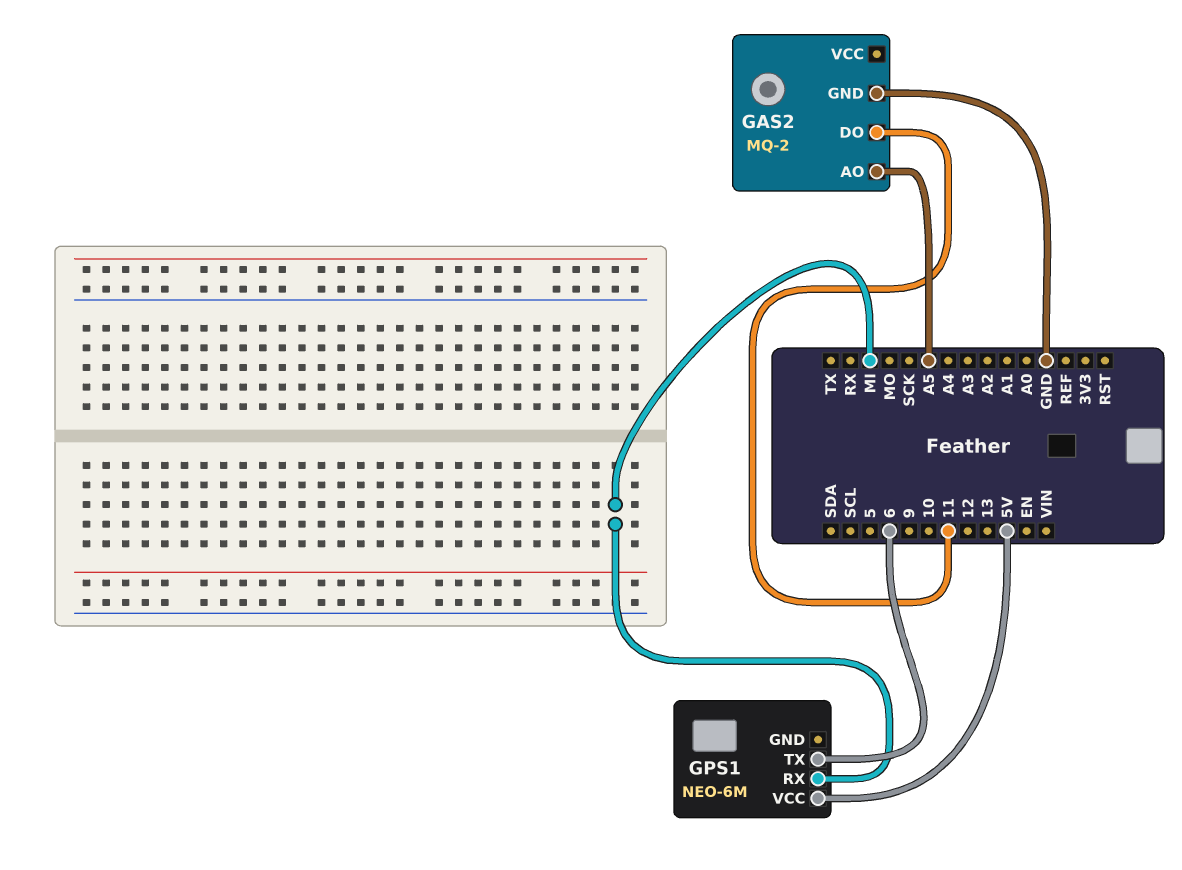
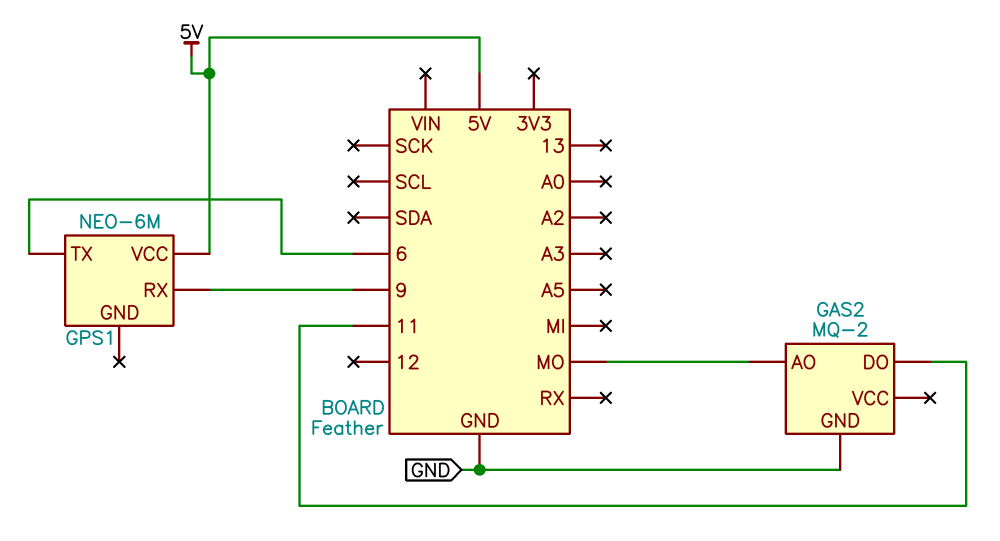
GAS2 pin AO: A5 -> MO
GPS1 pin RX: MI -> 9

